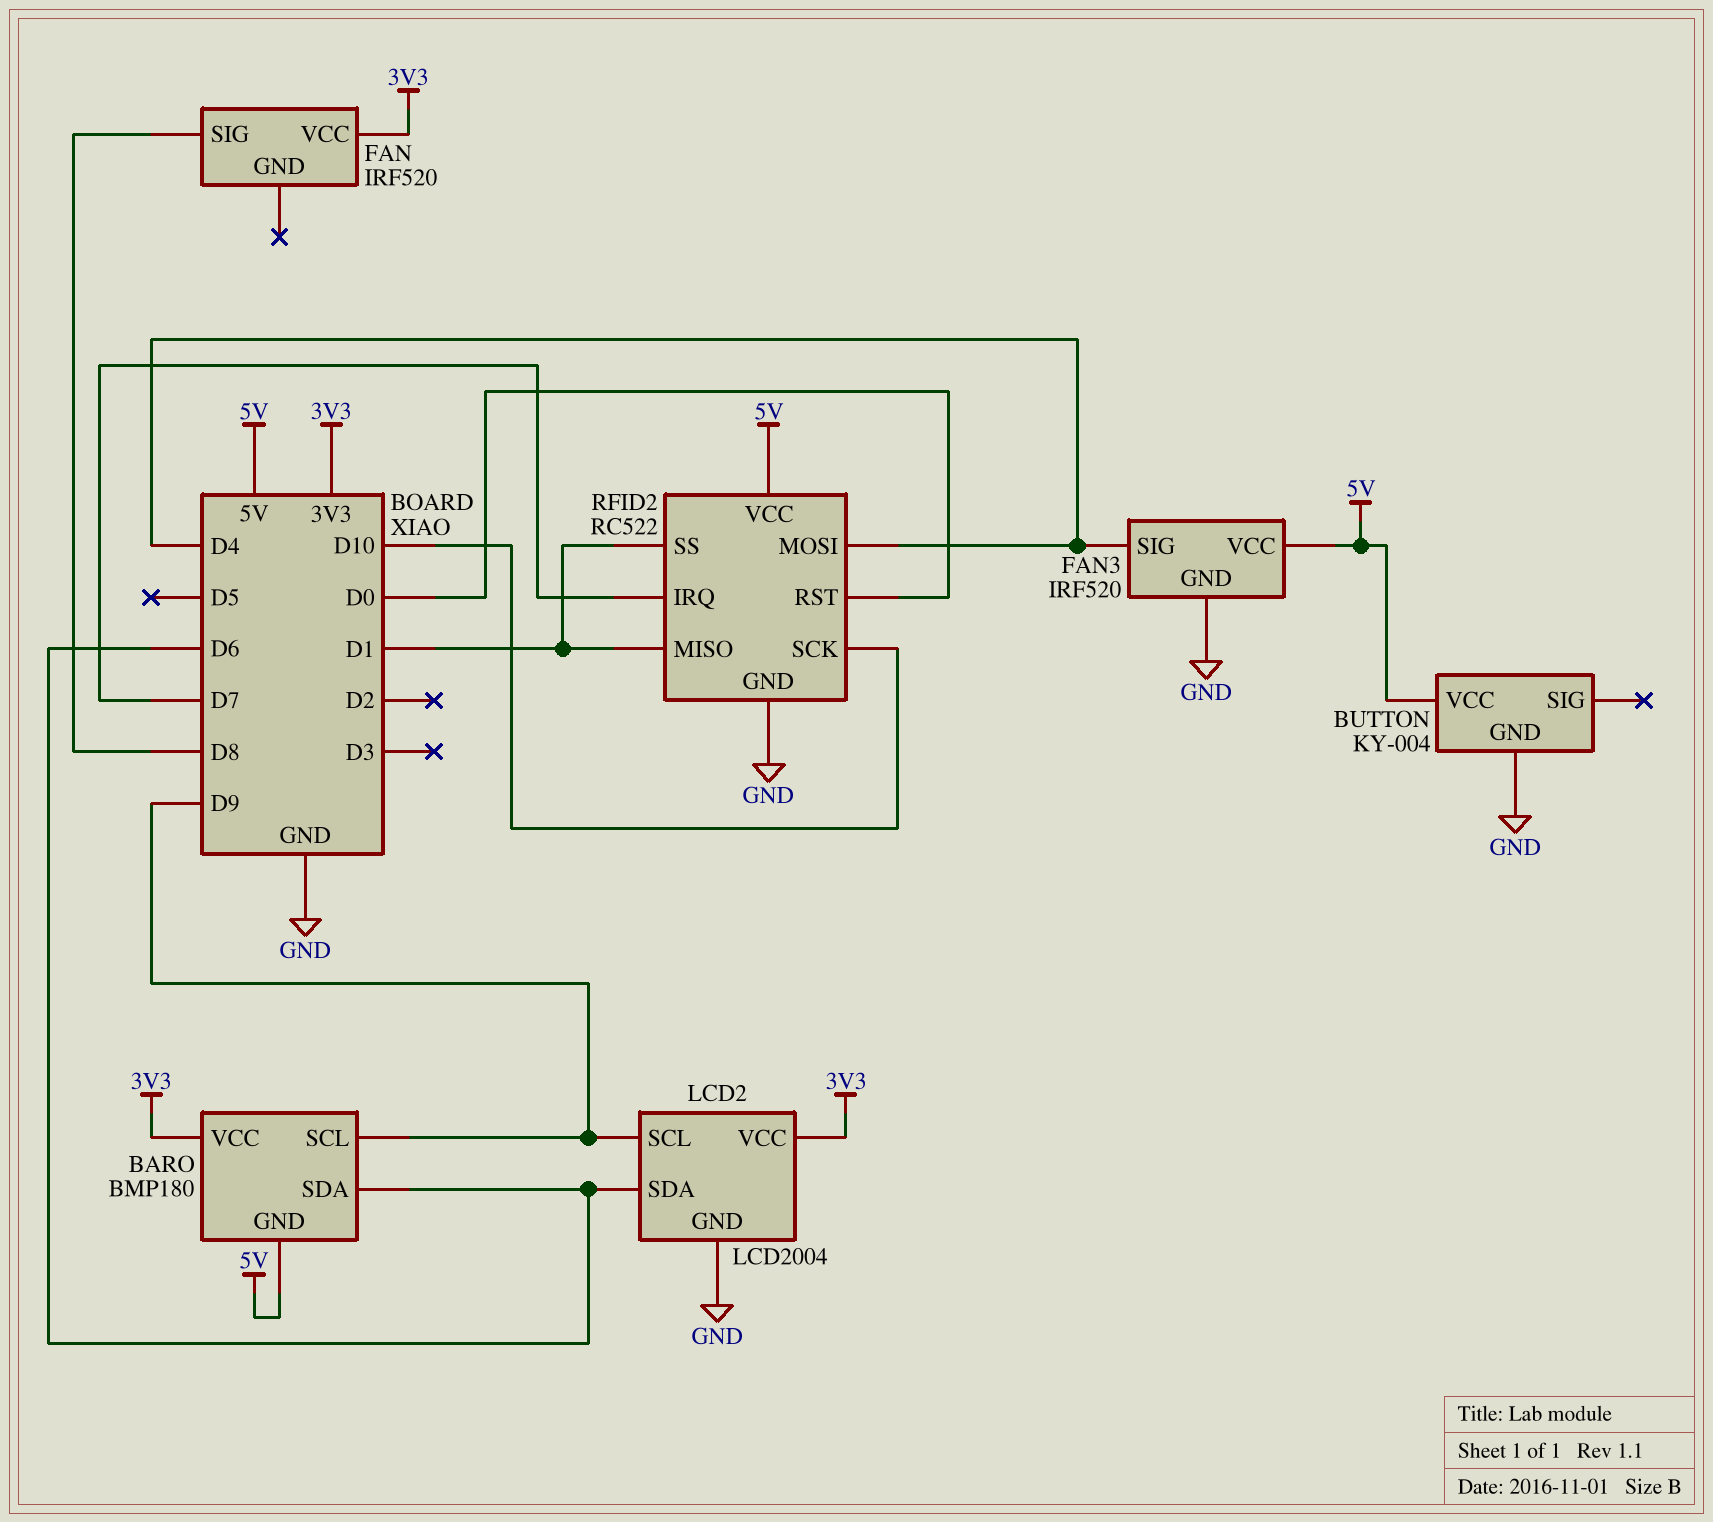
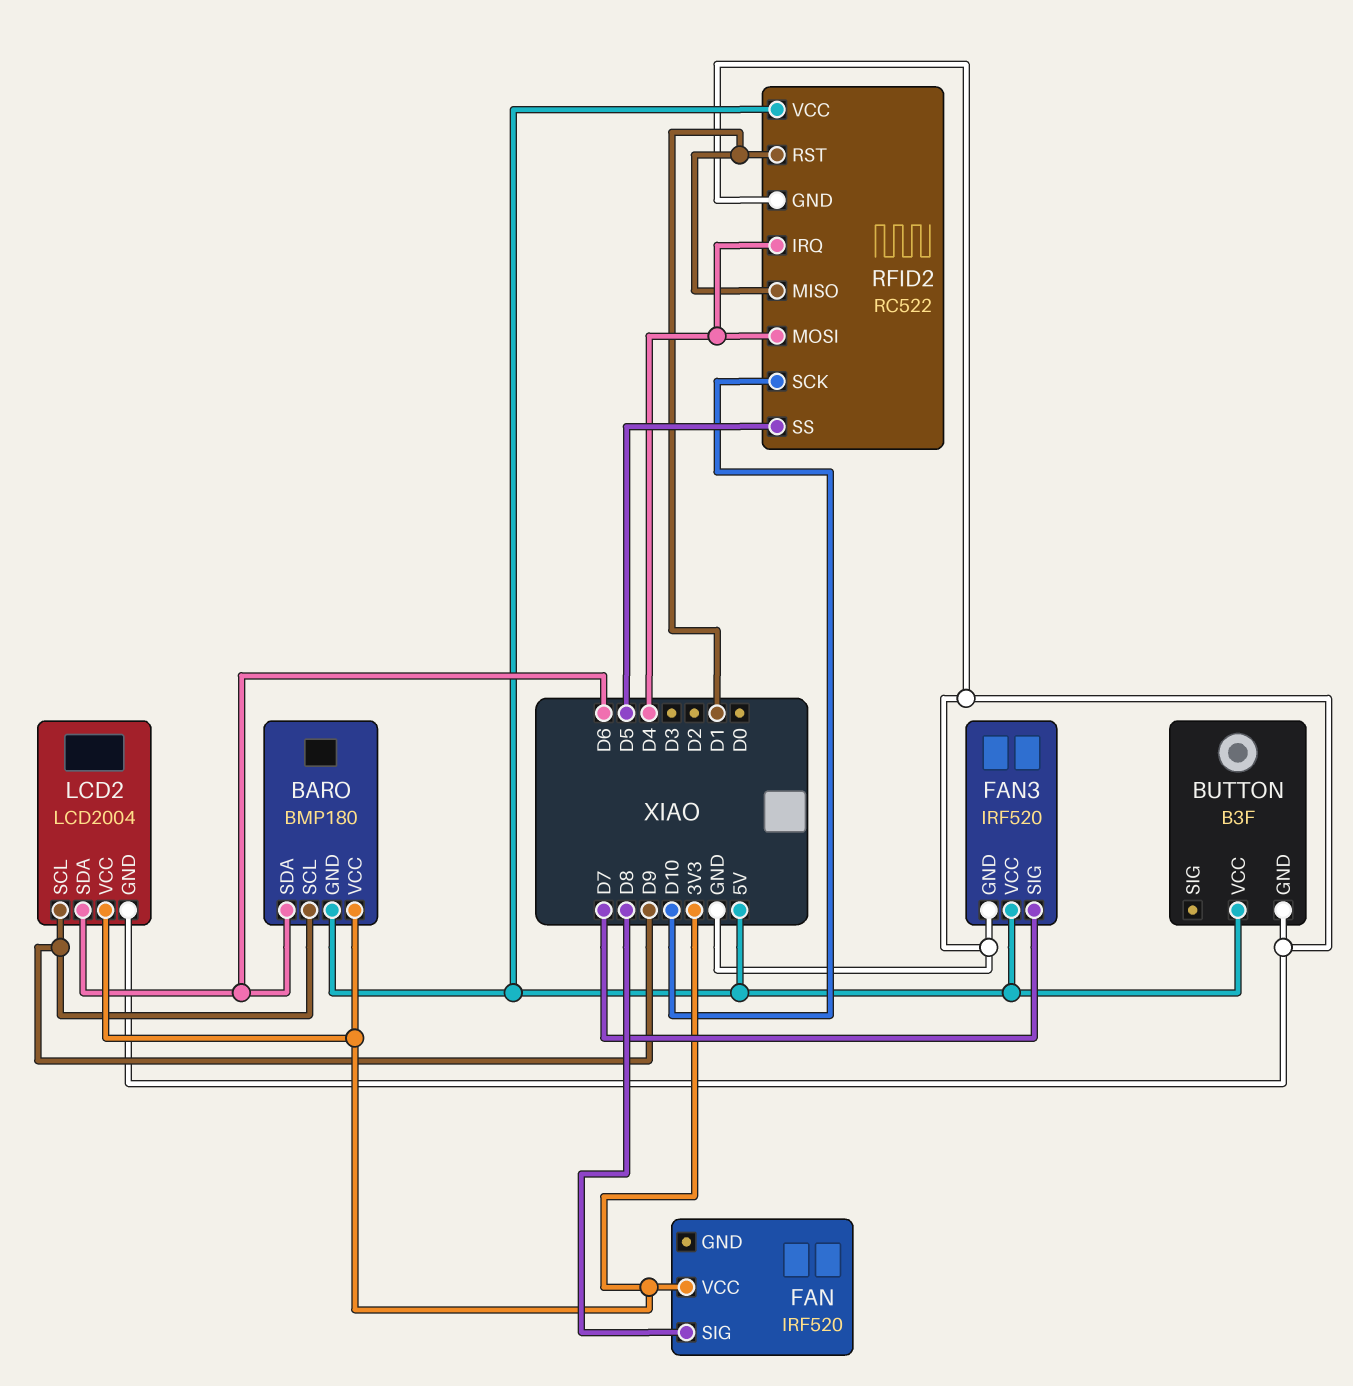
BUTTON: KY-004 -> B3F
FAN3 pin SIG: D4 -> D7
RFID2 pin IRQ: D7 -> D4
RFID2 pin RST: D0 -> D1
RFID2 pin SS: D1 -> D5

